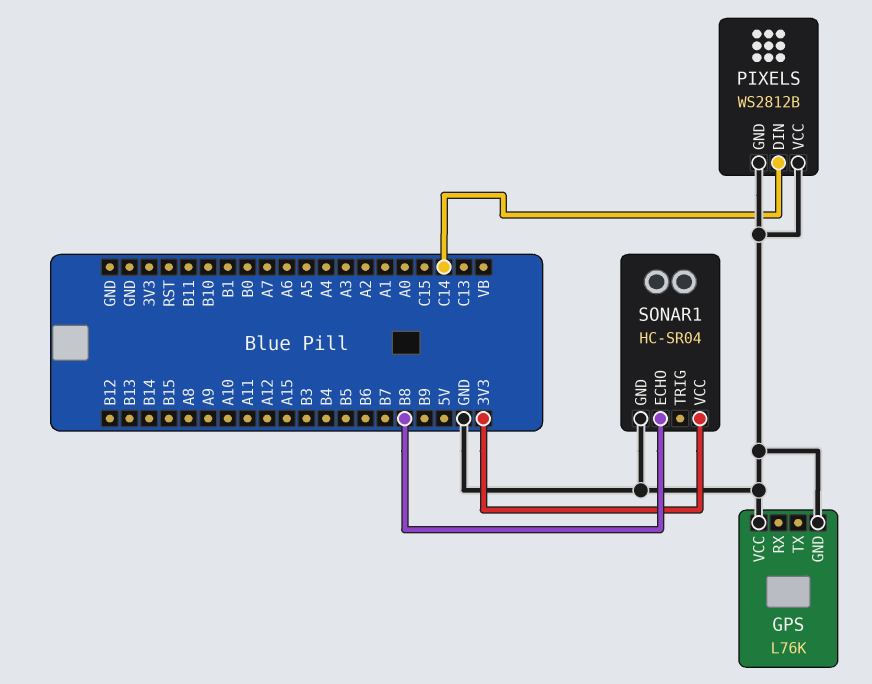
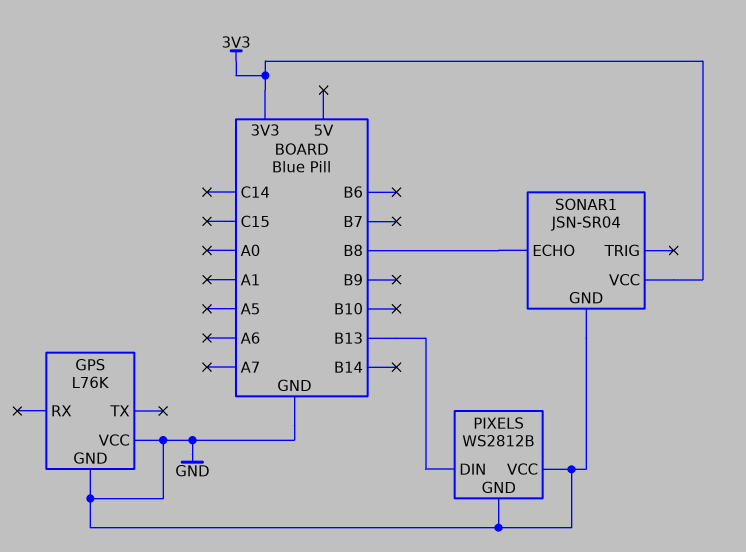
PIXELS pin DIN: C14 -> B13
SONAR1: HC-SR04 -> JSN-SR04

